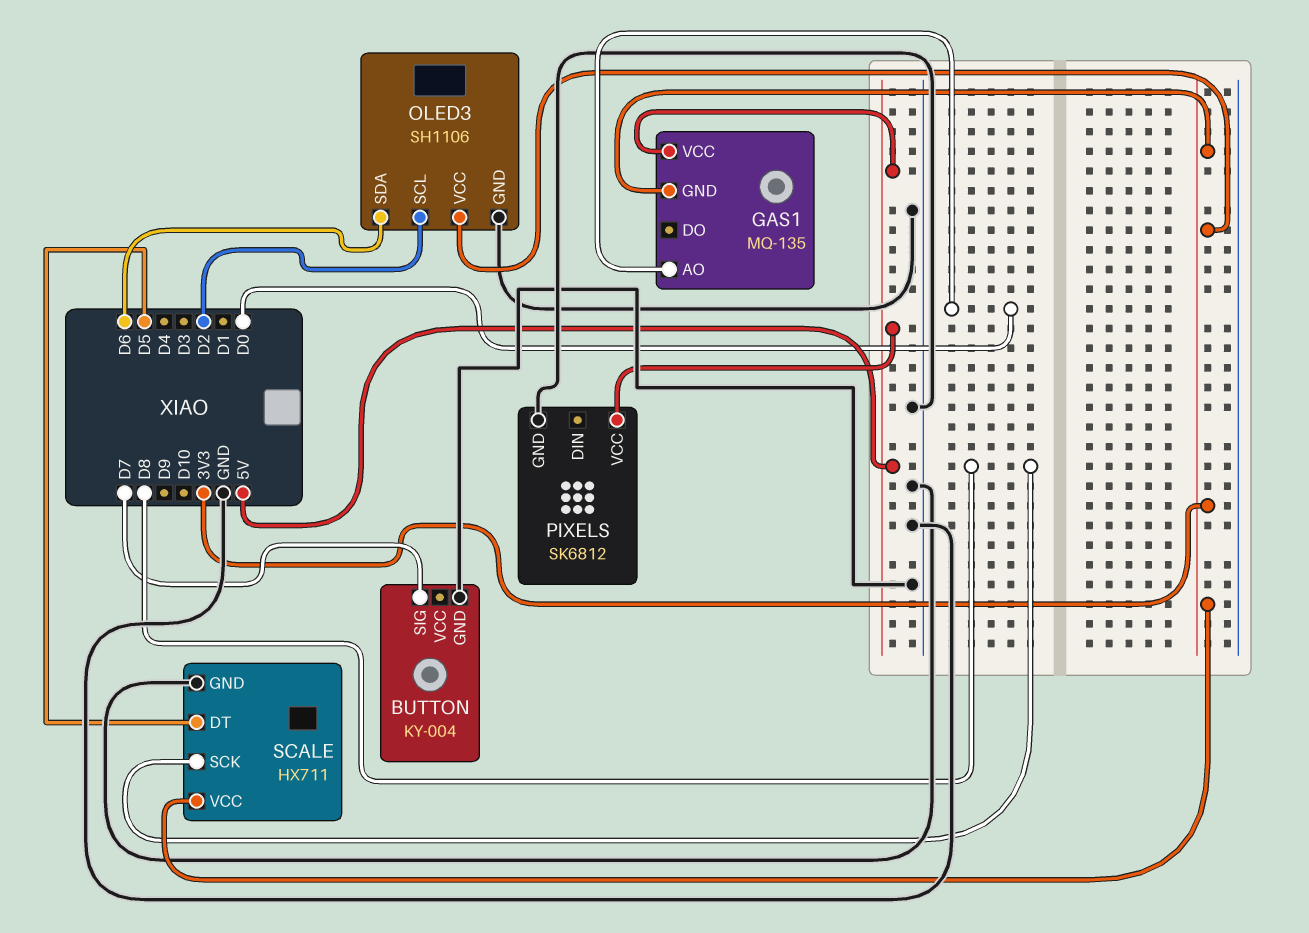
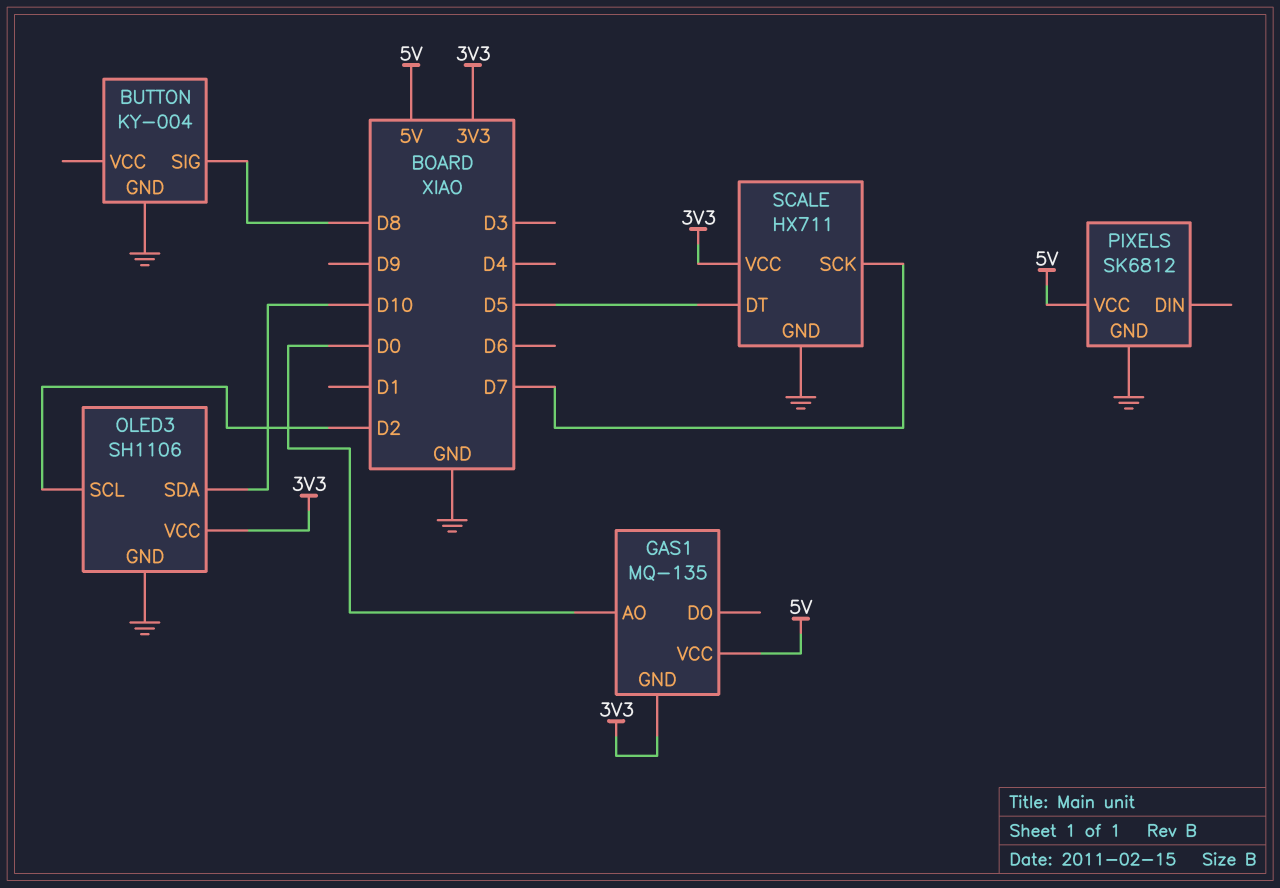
BUTTON pin SIG: D7 -> D8
OLED3 pin SDA: D6 -> D10
SCALE pin SCK: D8 -> D7

